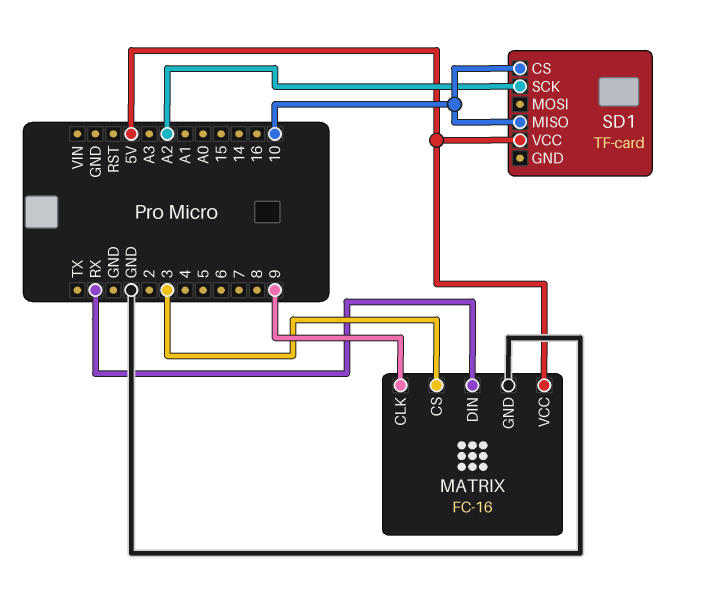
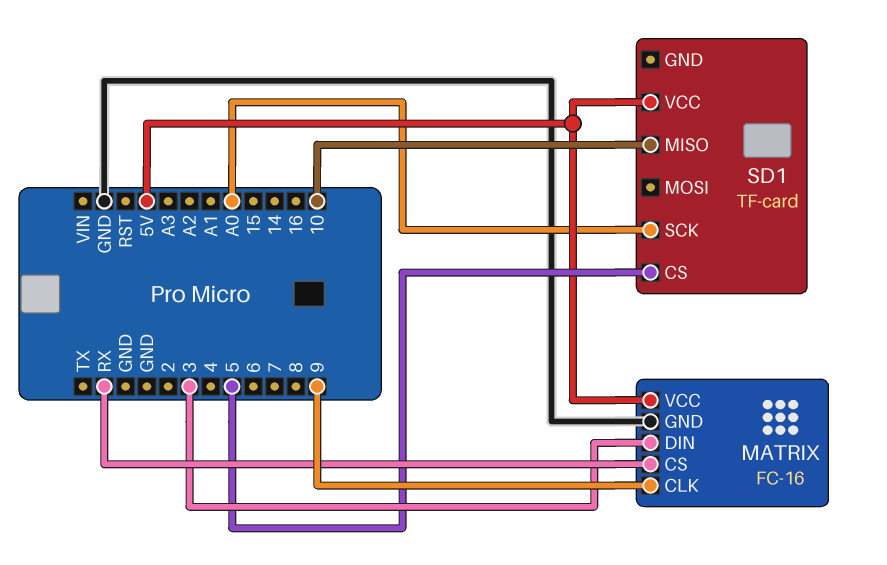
MATRIX pin CS: 3 -> RX
MATRIX pin DIN: RX -> 3
SD1 pin CS: 10 -> 5
SD1 pin SCK: A2 -> A0

